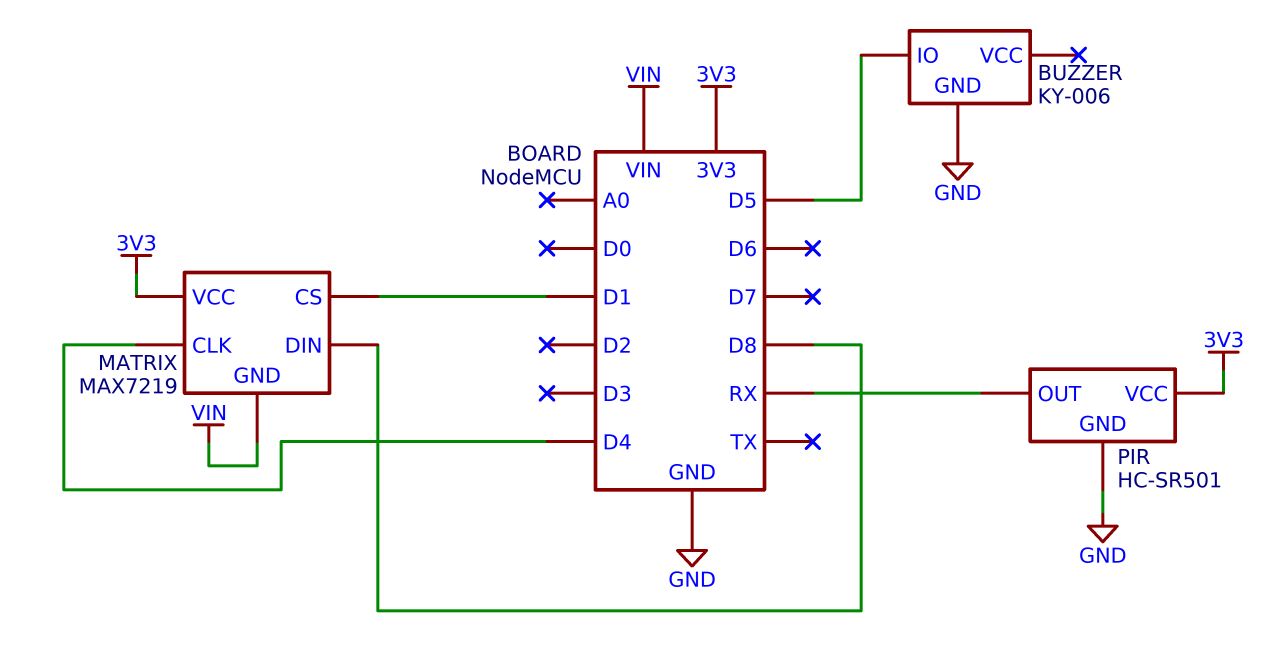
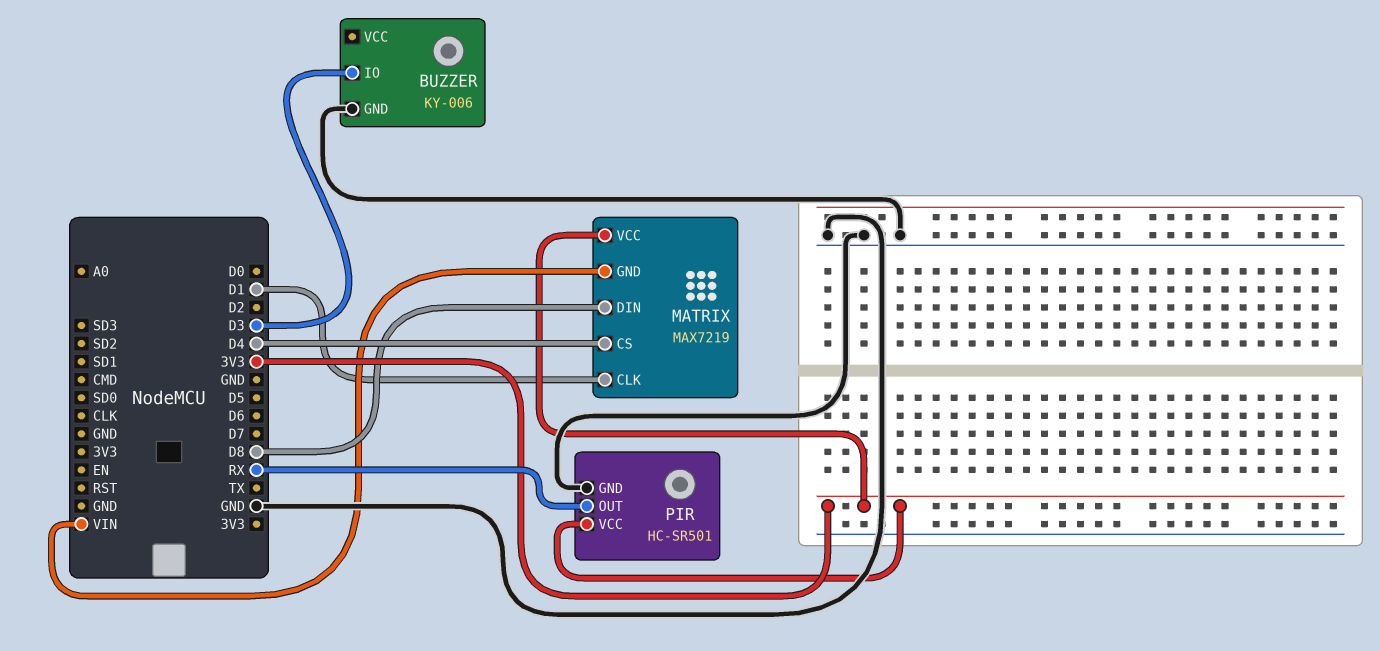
BUZZER pin IO: D5 -> D3
MATRIX pin CLK: D4 -> D1
MATRIX pin CS: D1 -> D4

